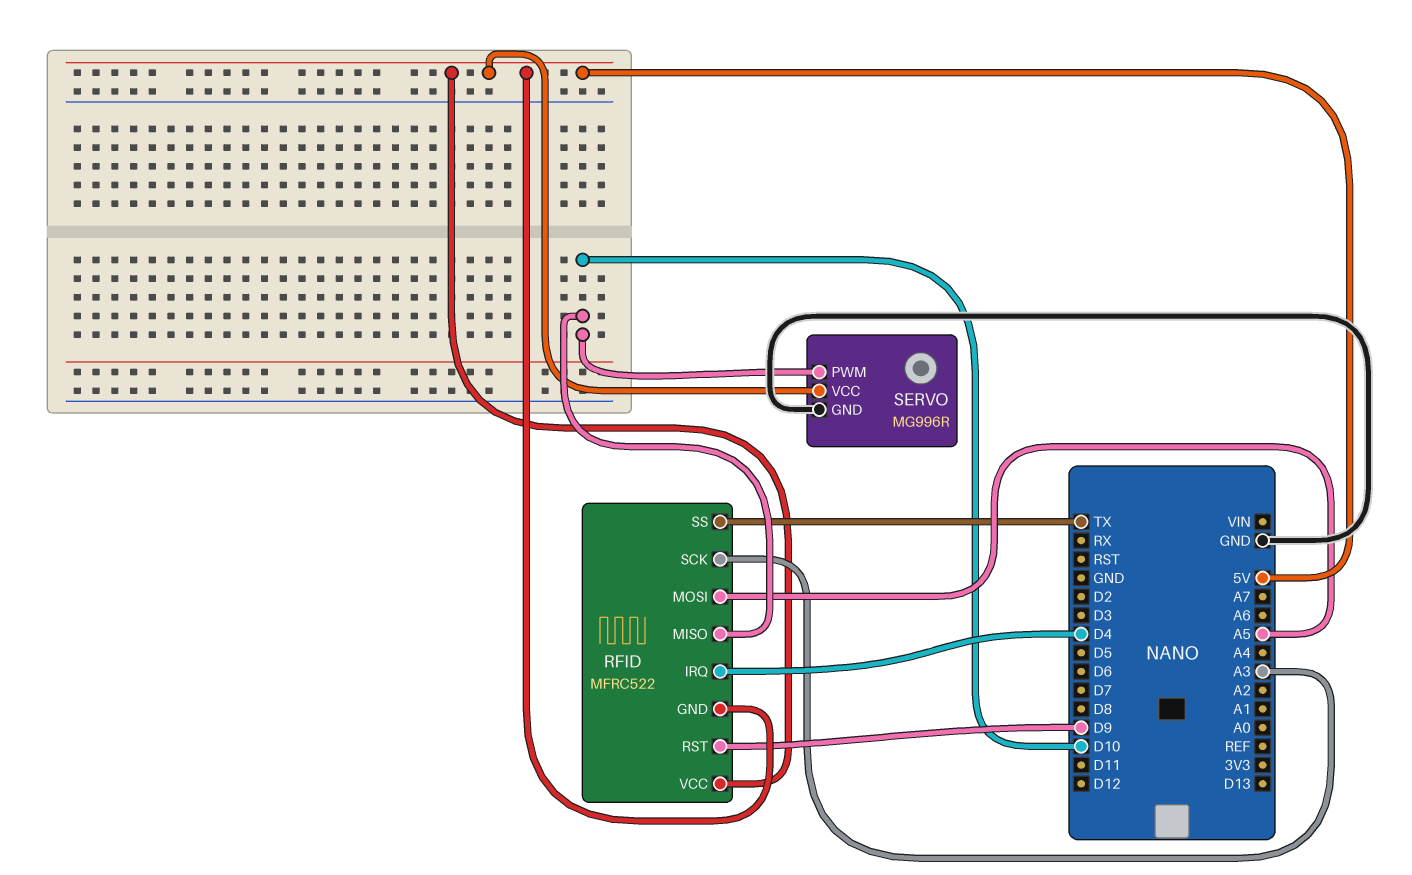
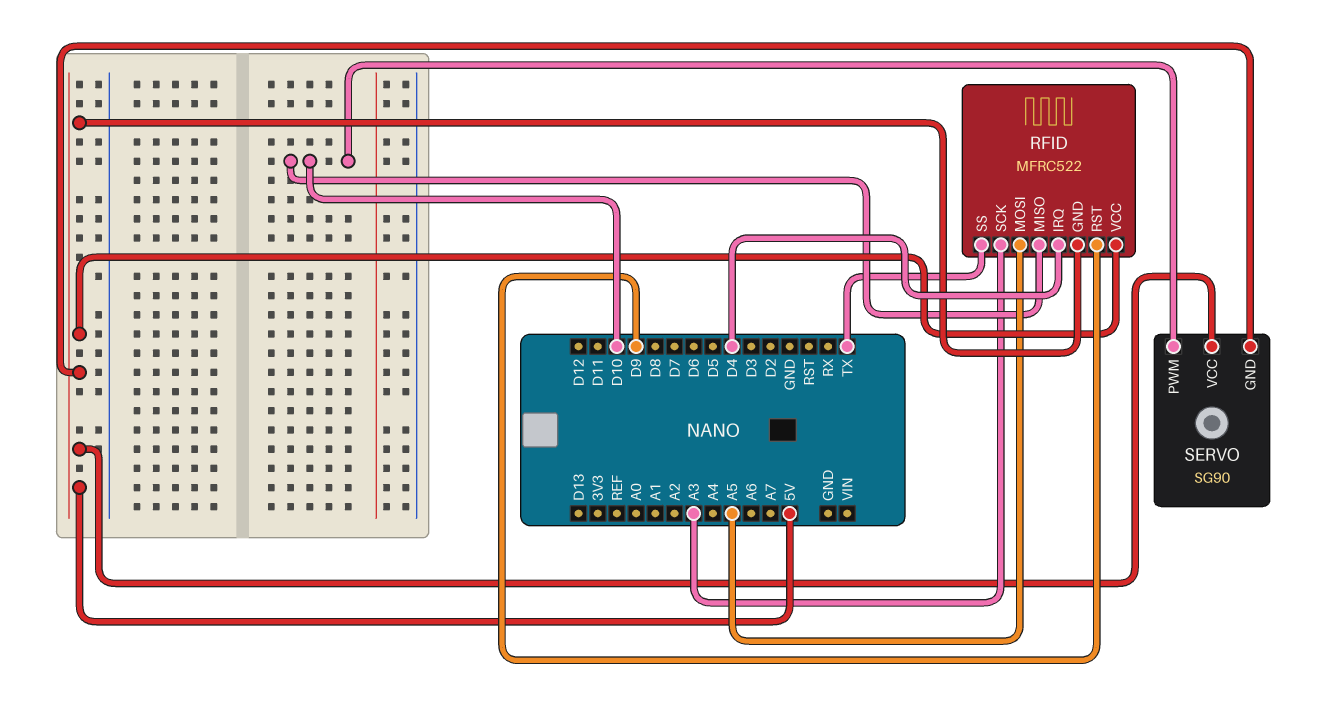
SERVO: MG996R -> SG90
SERVO pin GND: GND -> 5V

